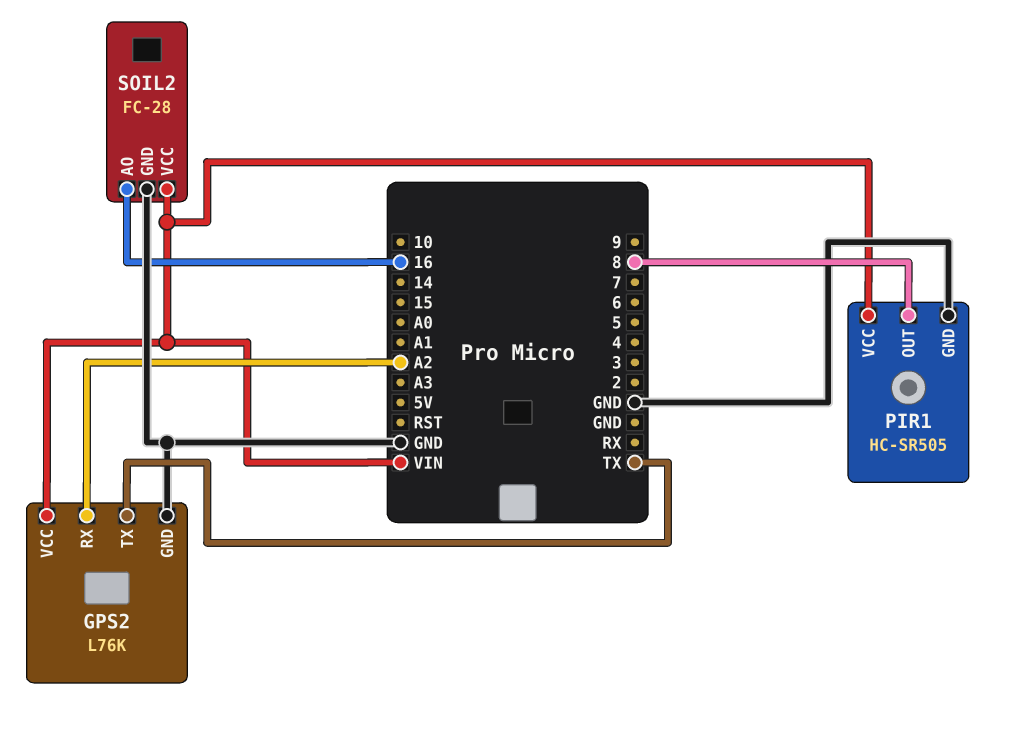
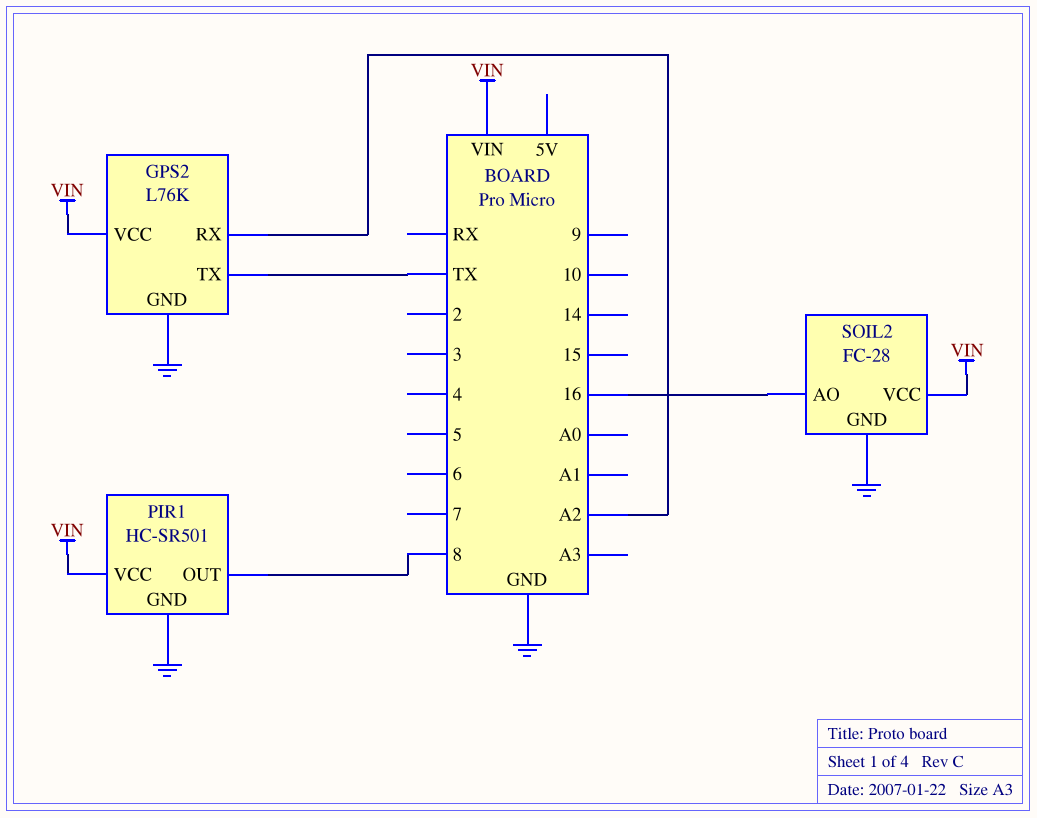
PIR1: HC-SR505 -> HC-SR501

